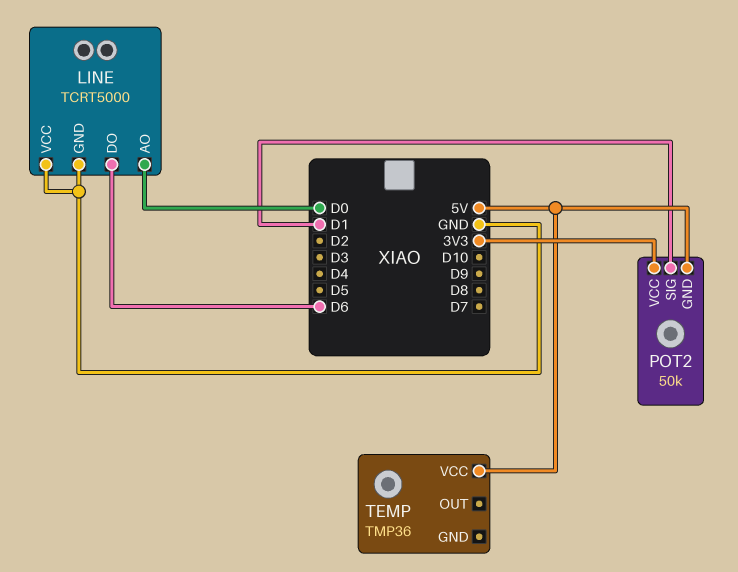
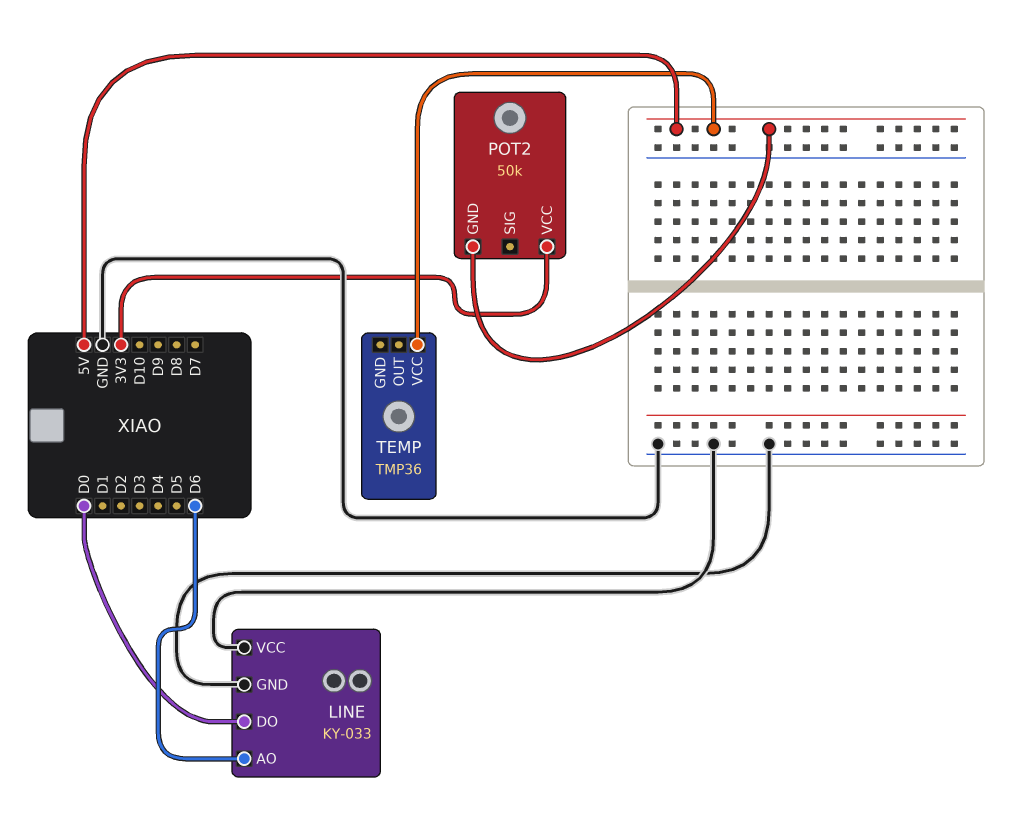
LINE: TCRT5000 -> KY-033
LINE pin AO: D0 -> D6
LINE pin DO: D6 -> D0
POT2 pin SIG: D1 -> none

